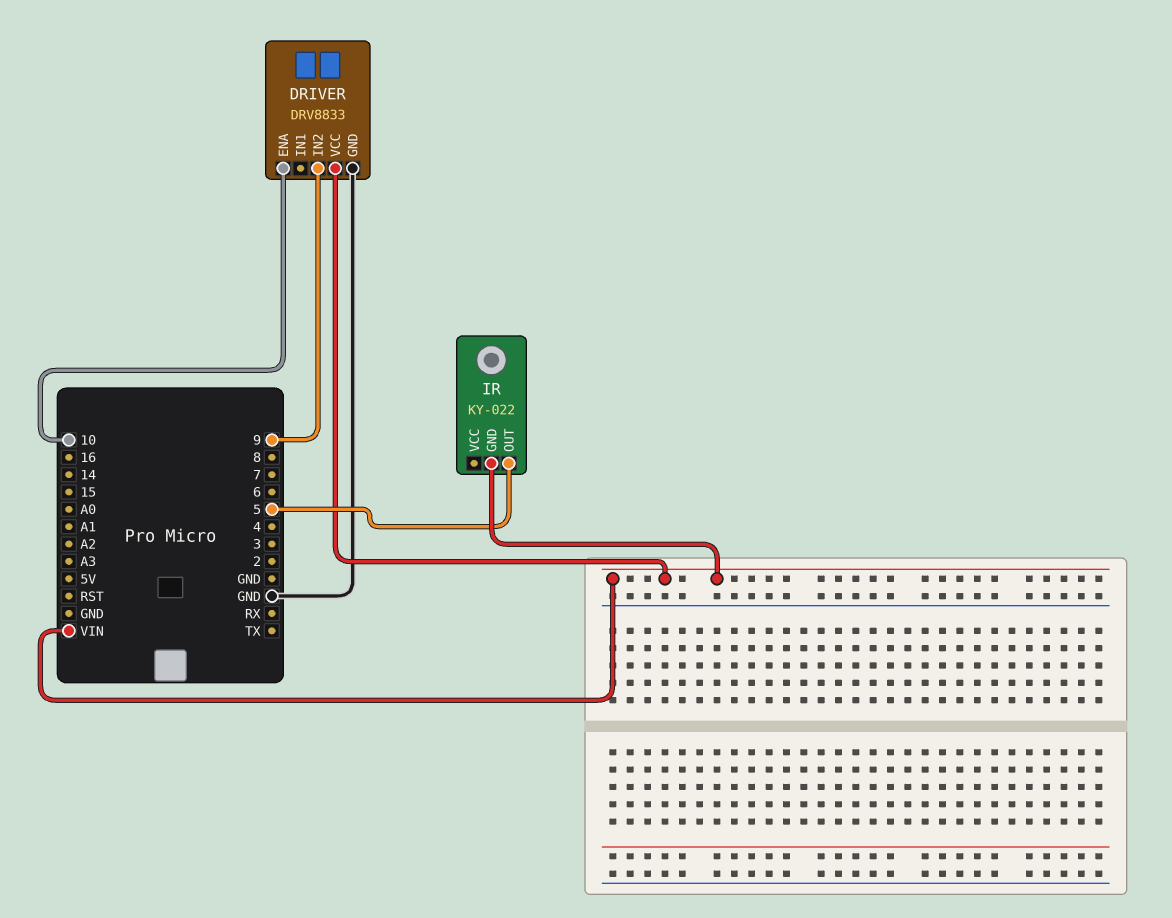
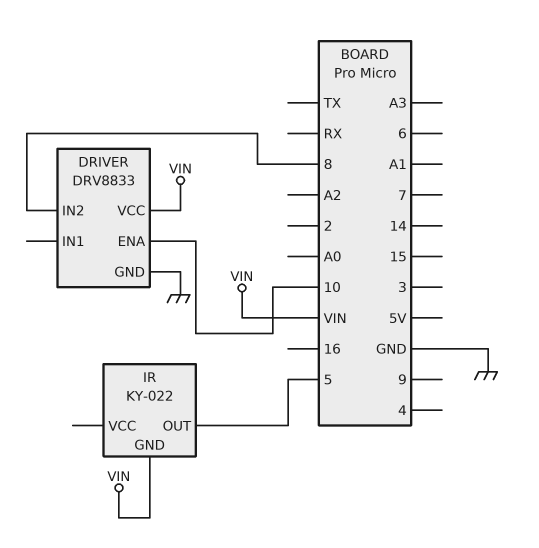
DRIVER pin IN2: 9 -> 8

